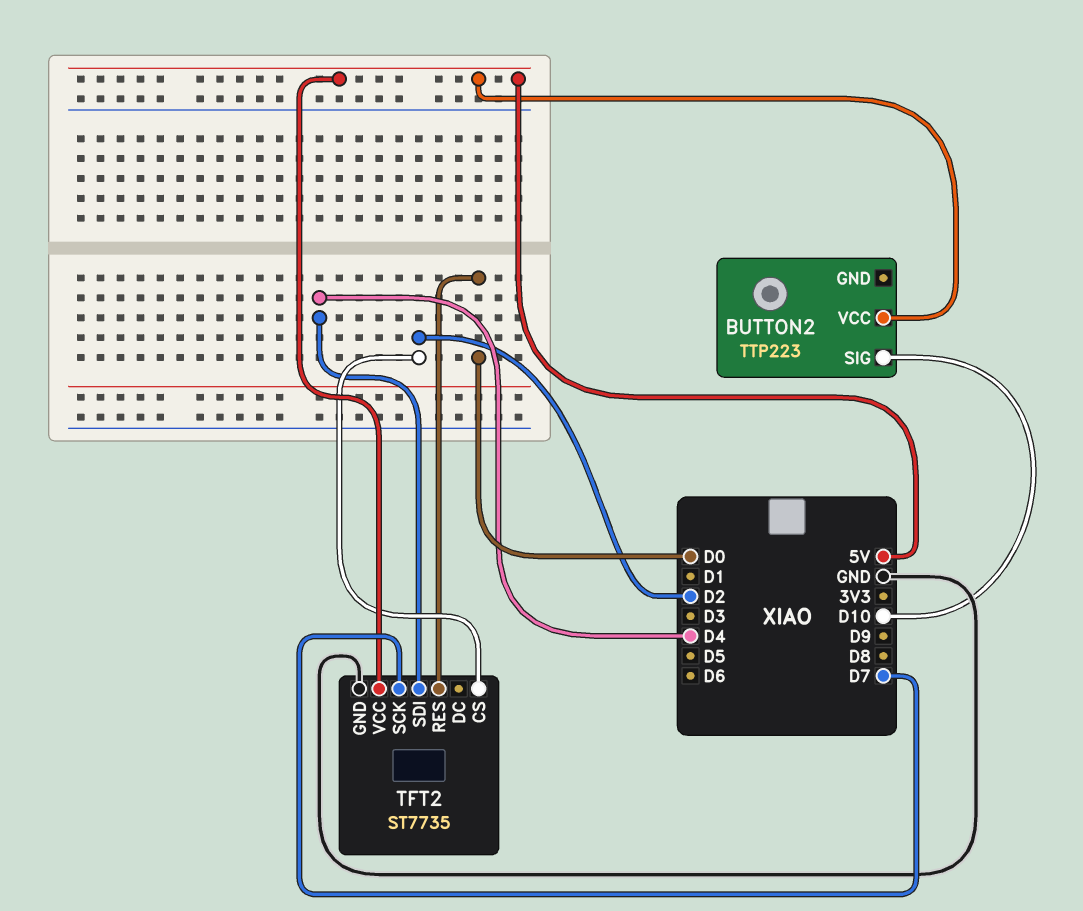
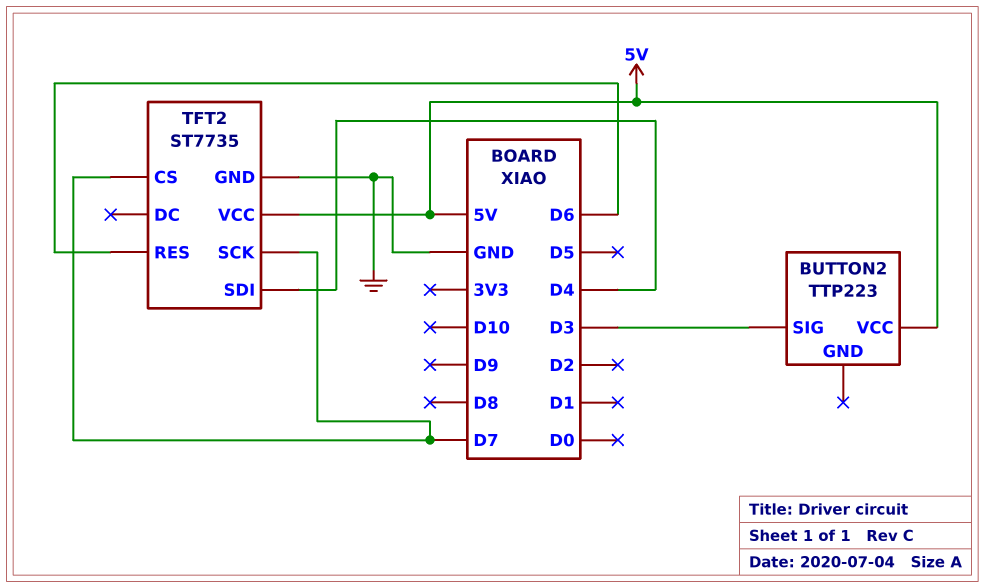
BUTTON2 pin SIG: D10 -> D3
TFT2 pin CS: D2 -> D7
TFT2 pin RES: D0 -> D6

